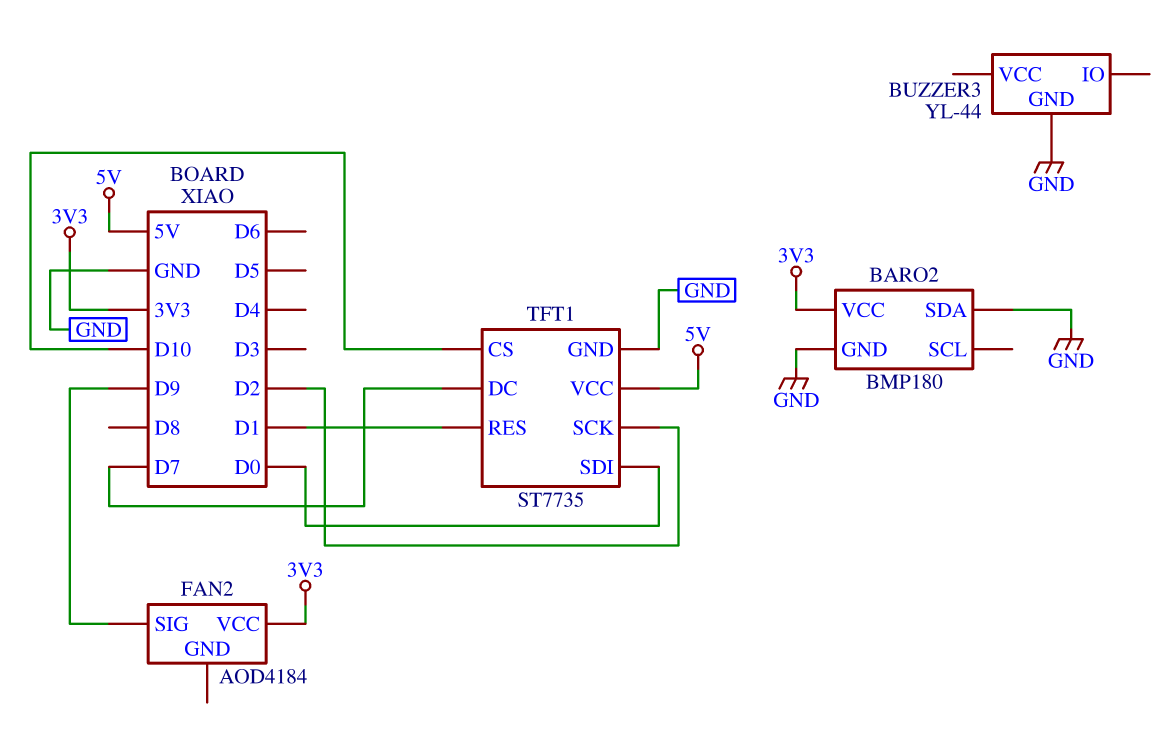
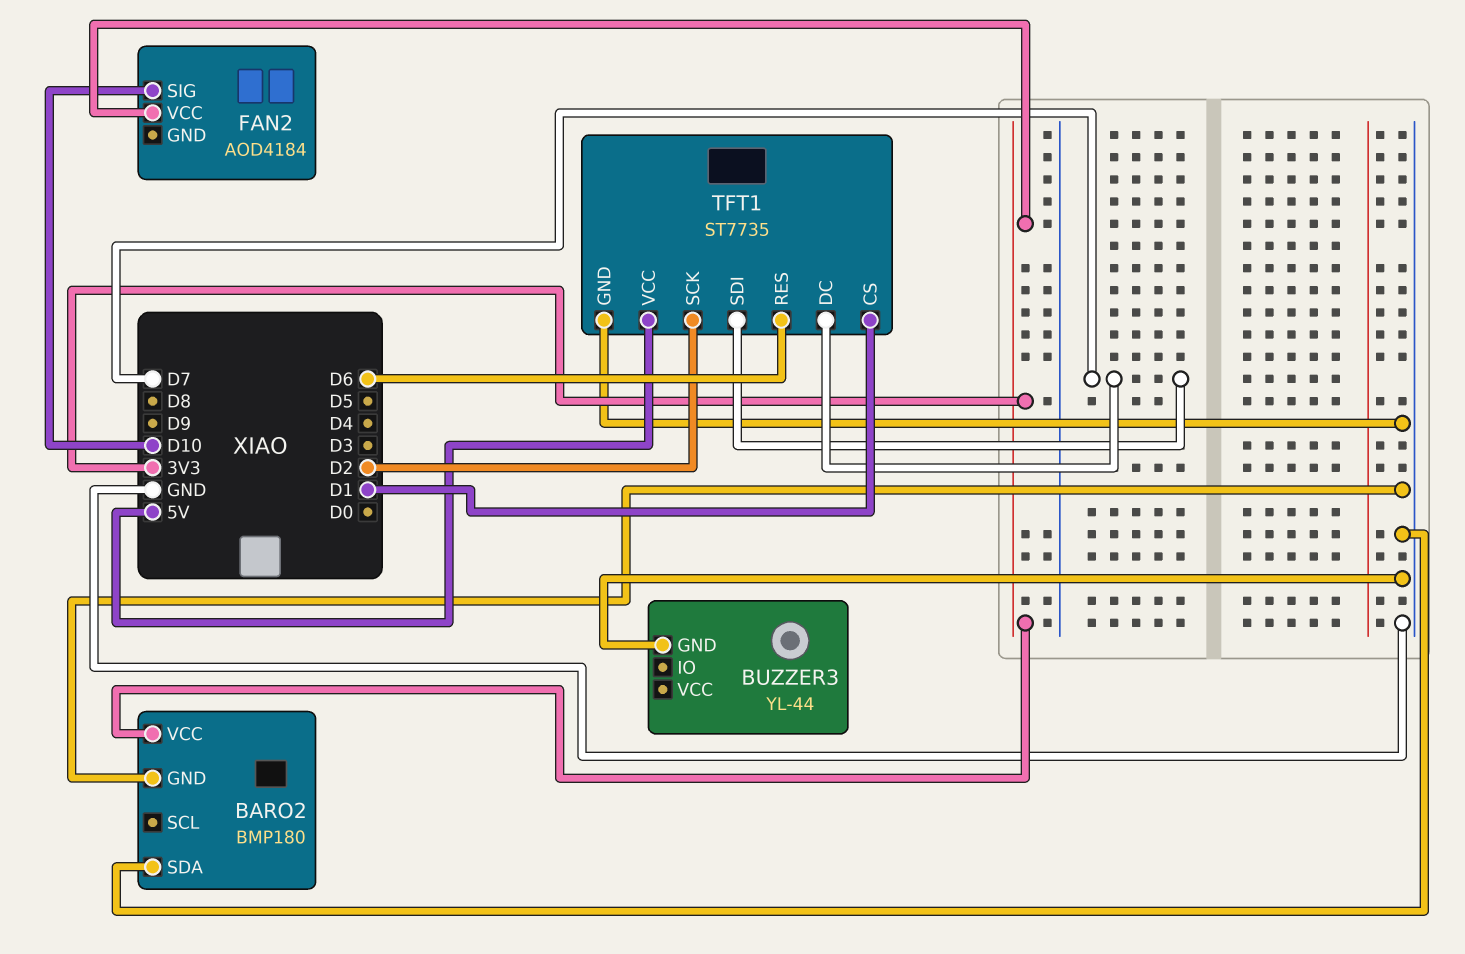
FAN2 pin SIG: D9 -> D10
TFT1 pin CS: D10 -> D1
TFT1 pin RES: D1 -> D6
TFT1 pin SDI: D0 -> D7

